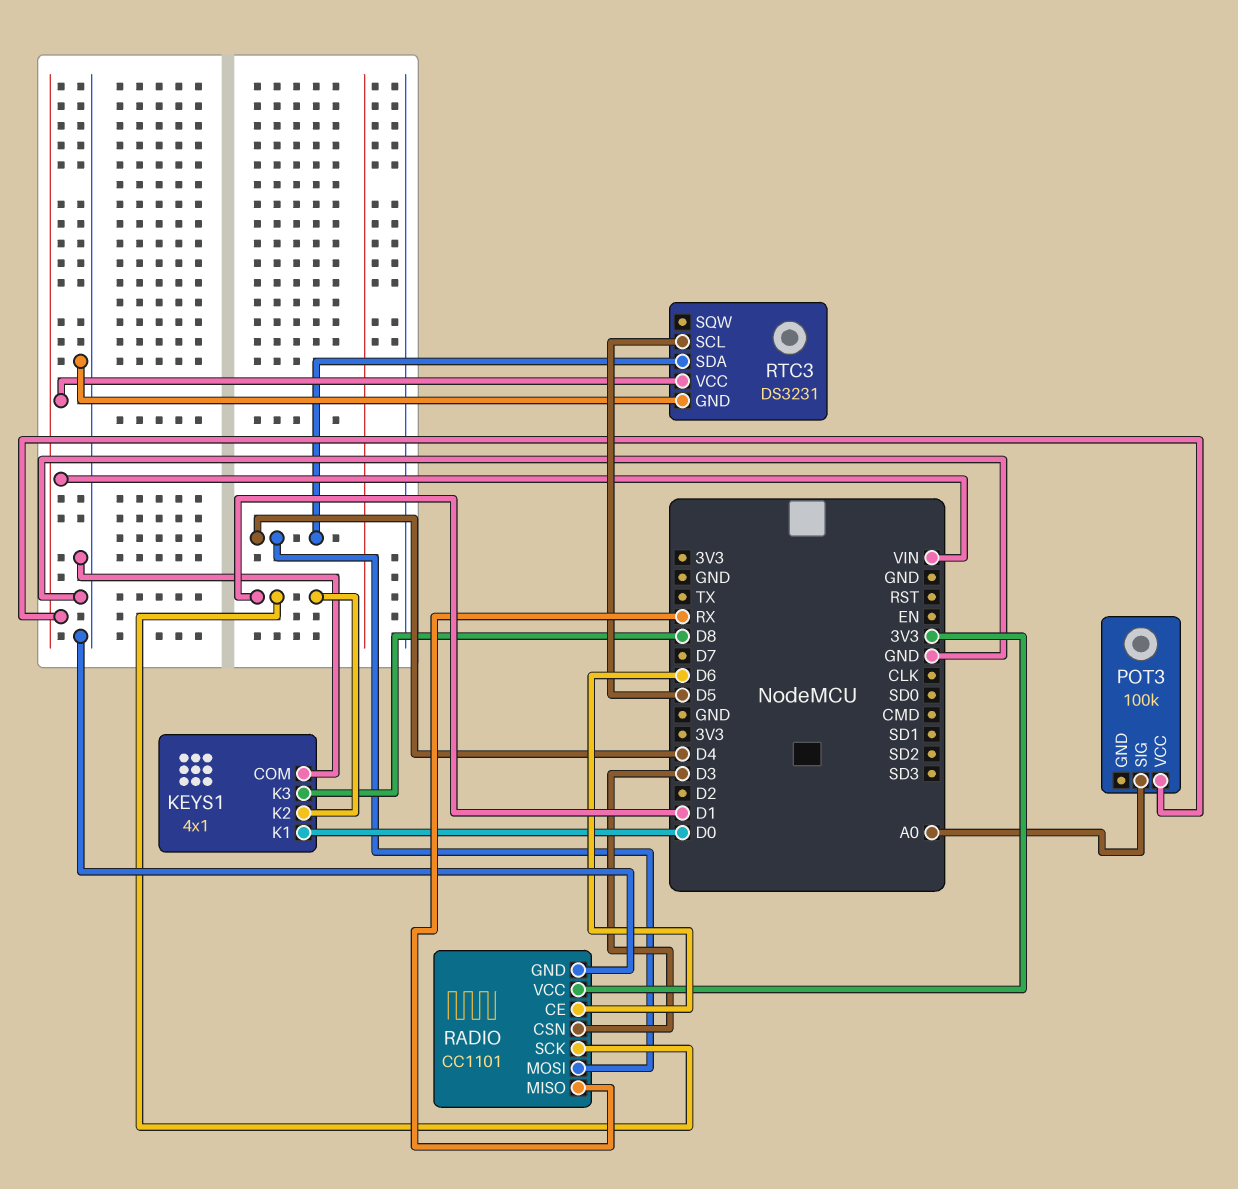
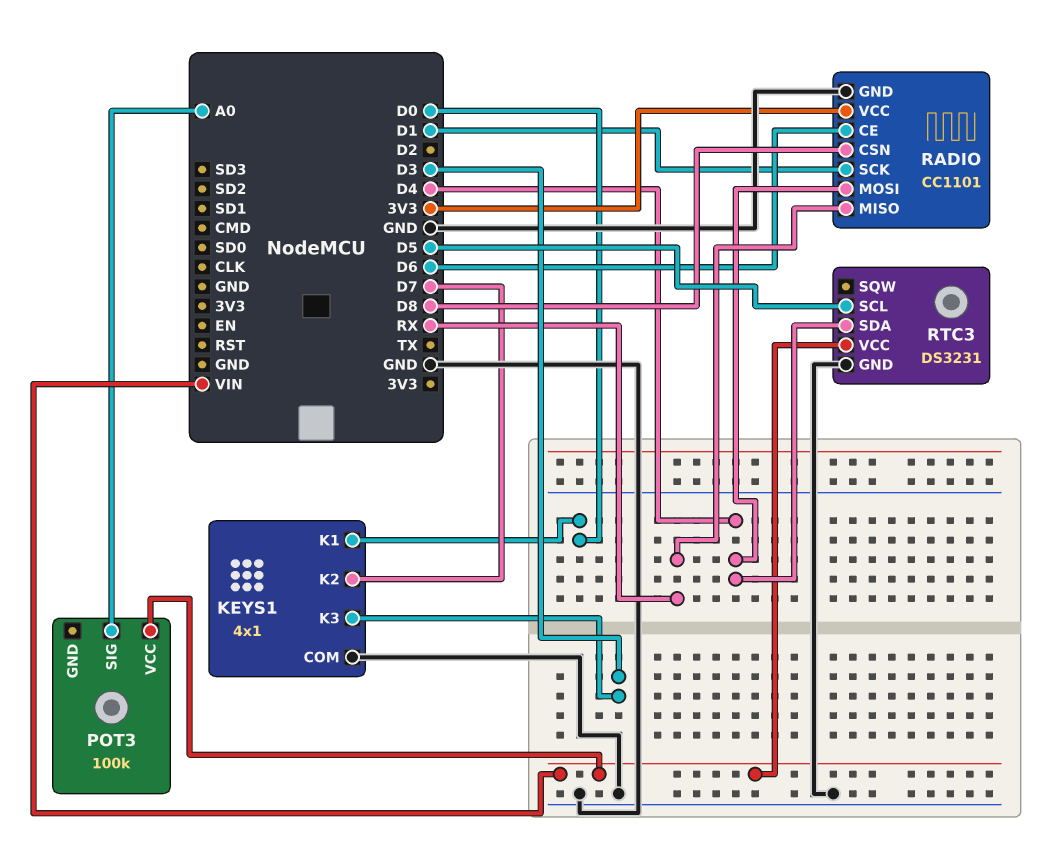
KEYS1 pin K2: D1 -> D7
KEYS1 pin K3: D8 -> D3
RADIO pin CSN: D3 -> D8

